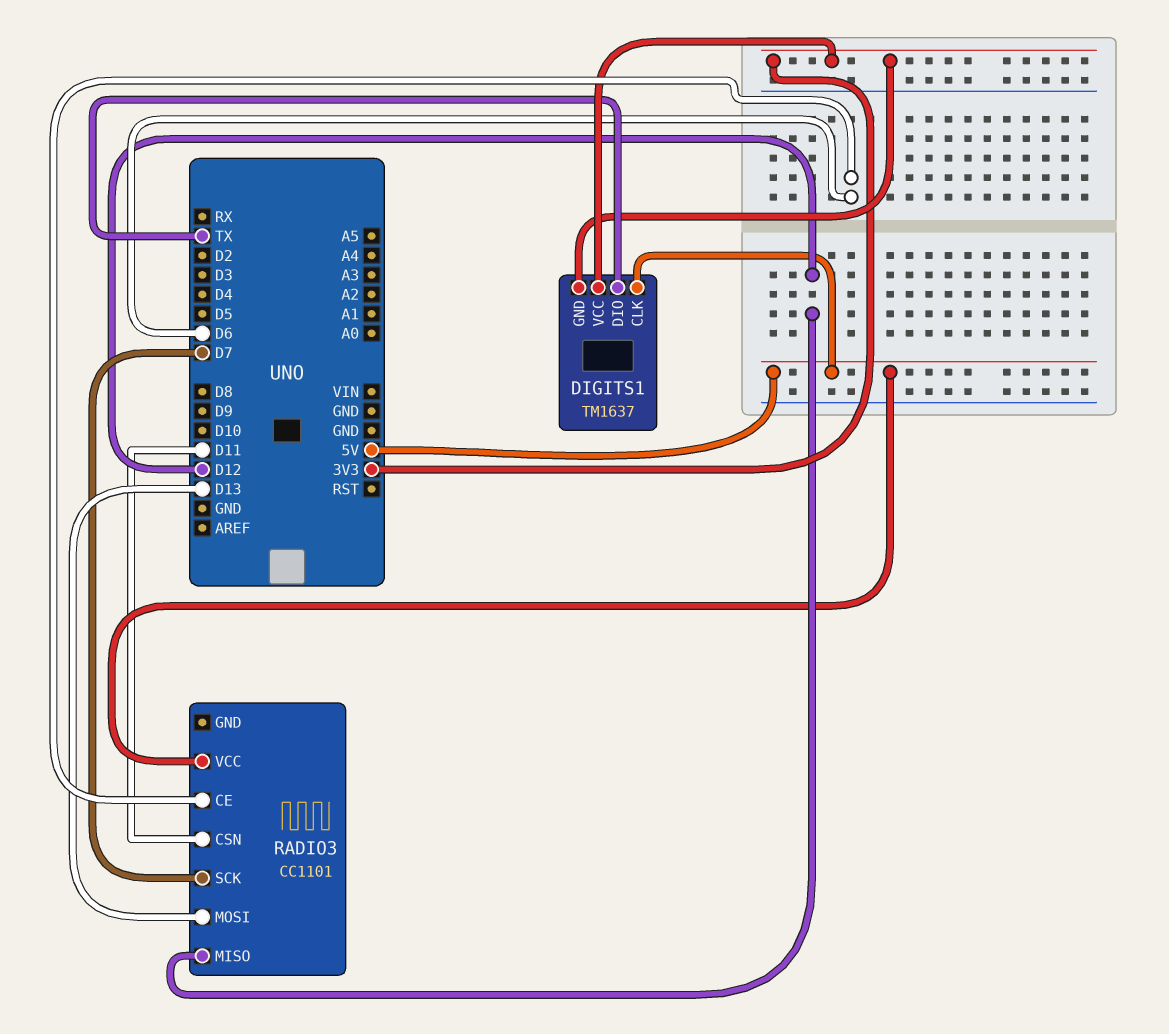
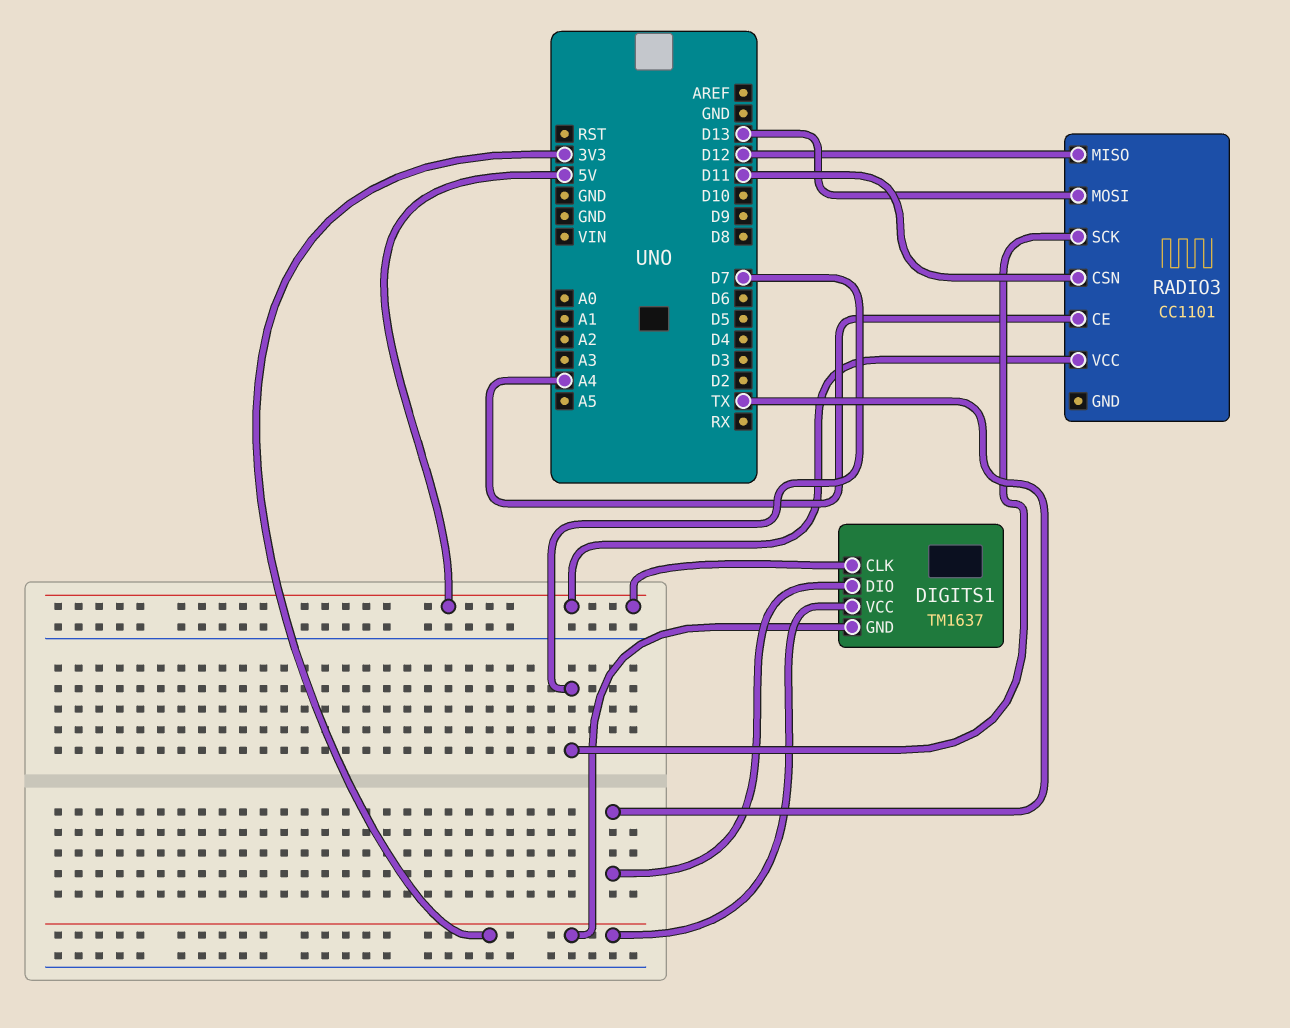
RADIO3 pin CE: D6 -> A4

